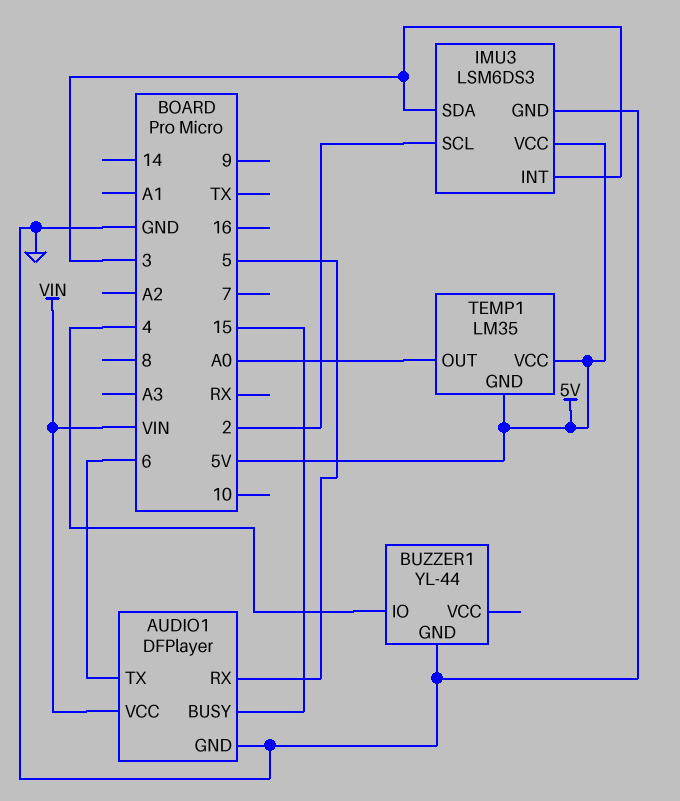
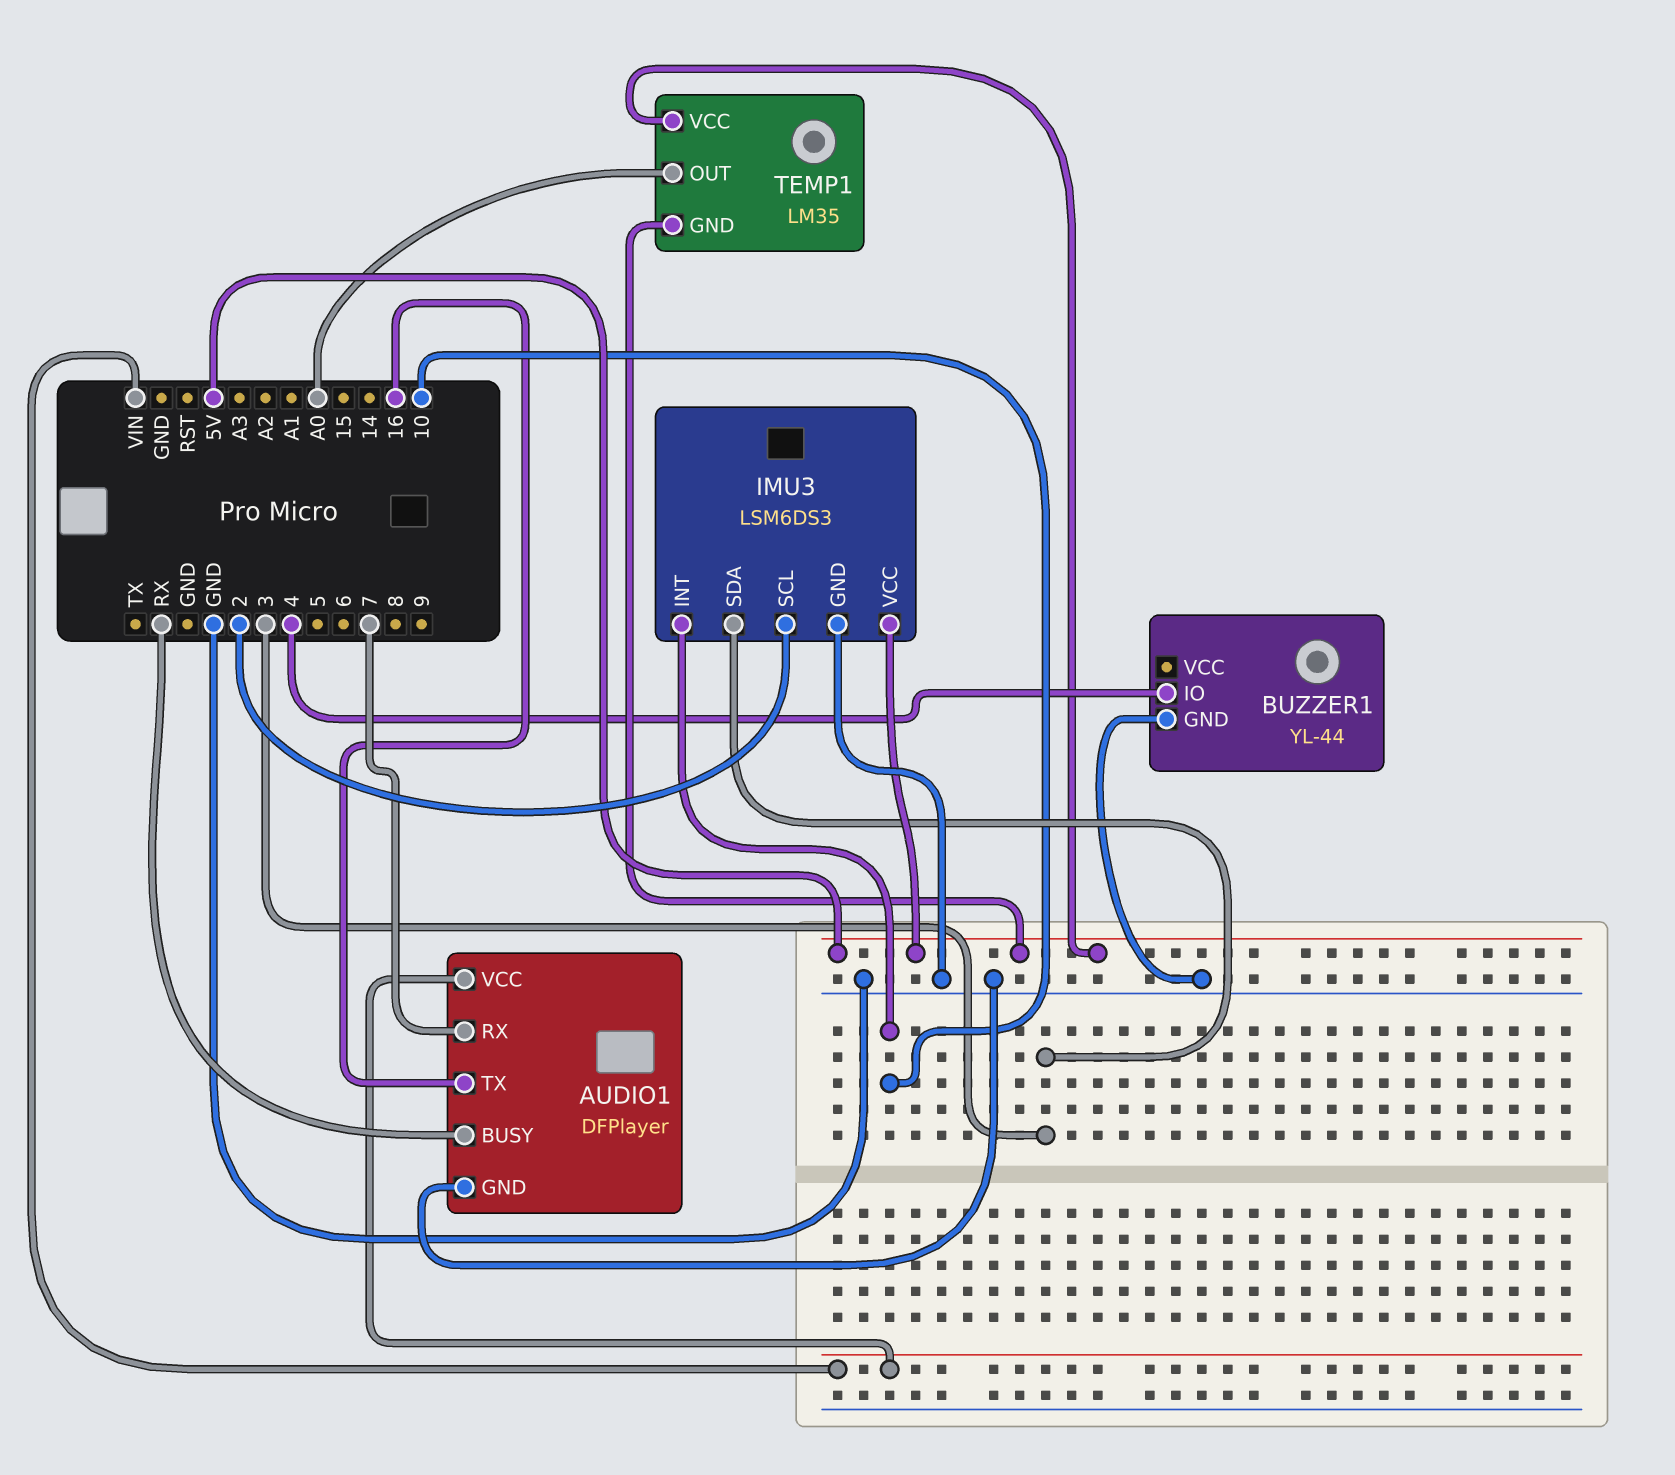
AUDIO1 pin BUSY: 15 -> RX
AUDIO1 pin RX: 5 -> 7
AUDIO1 pin TX: 6 -> 16
IMU3 pin INT: 3 -> 10

